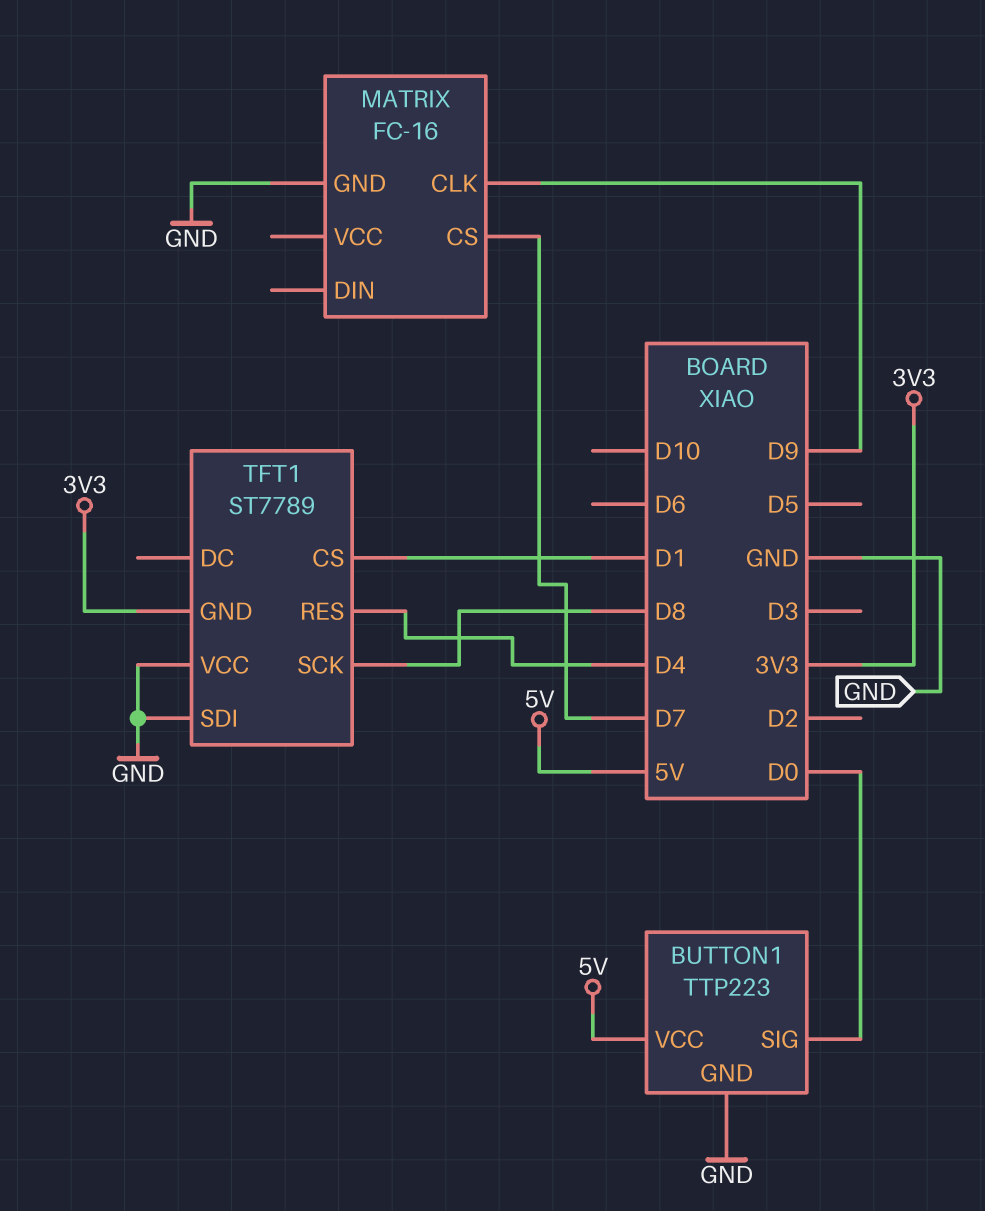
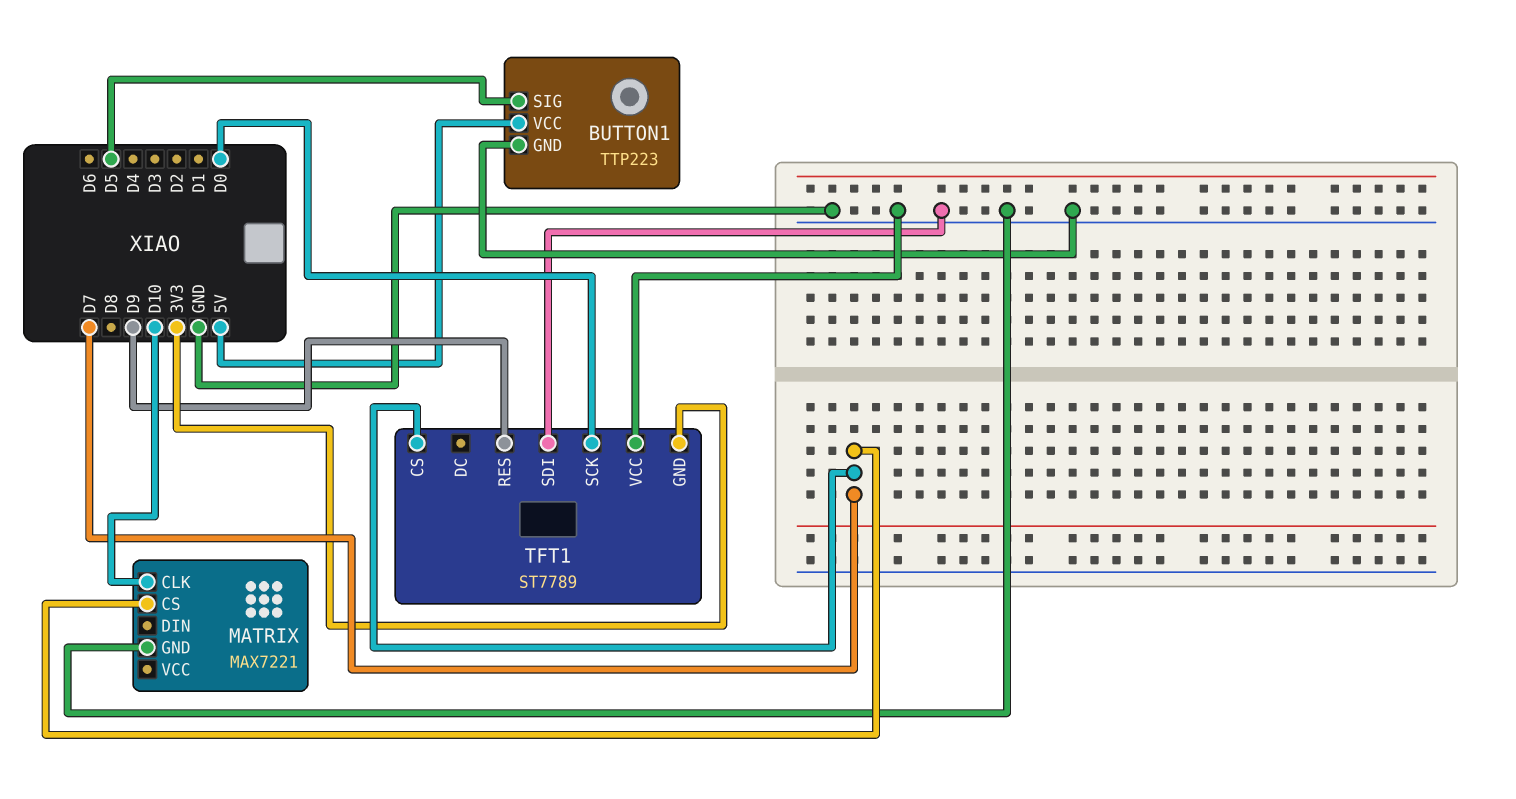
BUTTON1 pin SIG: D0 -> D5
MATRIX: FC-16 -> MAX7221
MATRIX pin CLK: D9 -> D10
TFT1 pin CS: D1 -> D7
TFT1 pin RES: D4 -> D9
TFT1 pin SCK: D8 -> D0

